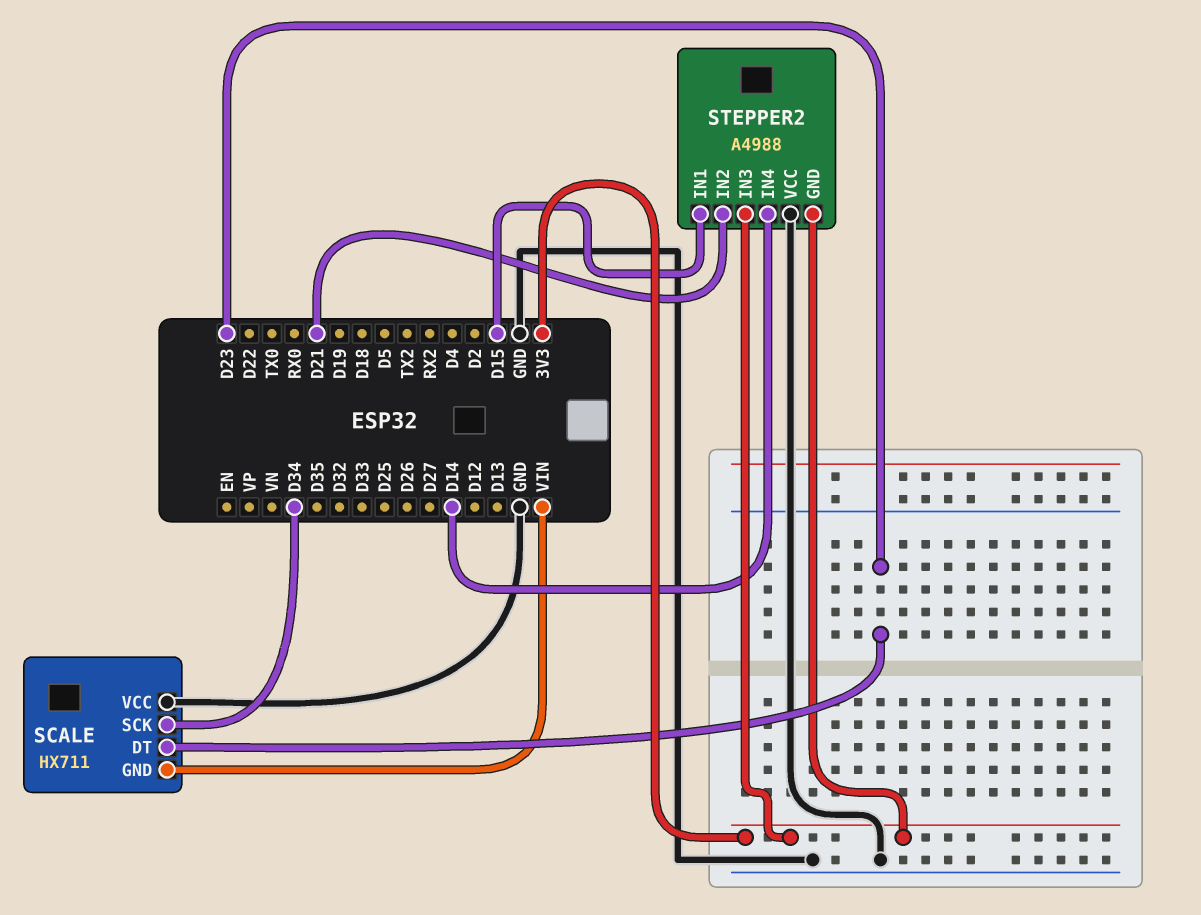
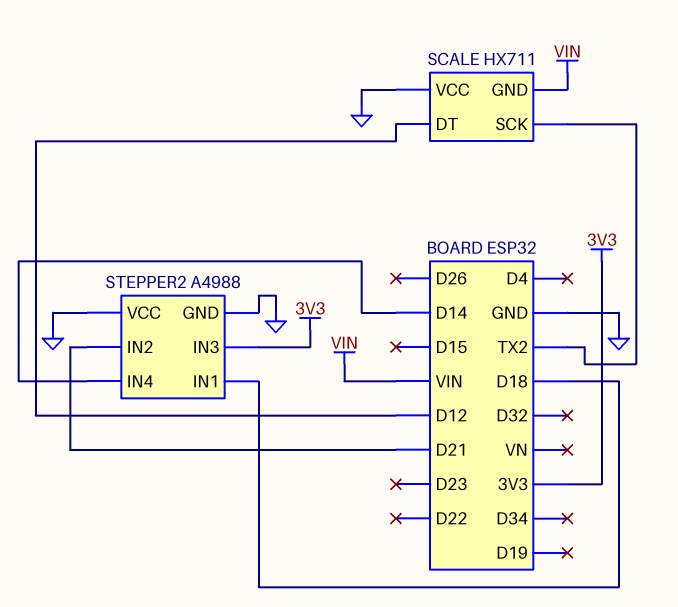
SCALE pin DT: D23 -> D12
SCALE pin SCK: D34 -> TX2
STEPPER2 pin GND: 3V3 -> GND
STEPPER2 pin IN1: D15 -> D18

